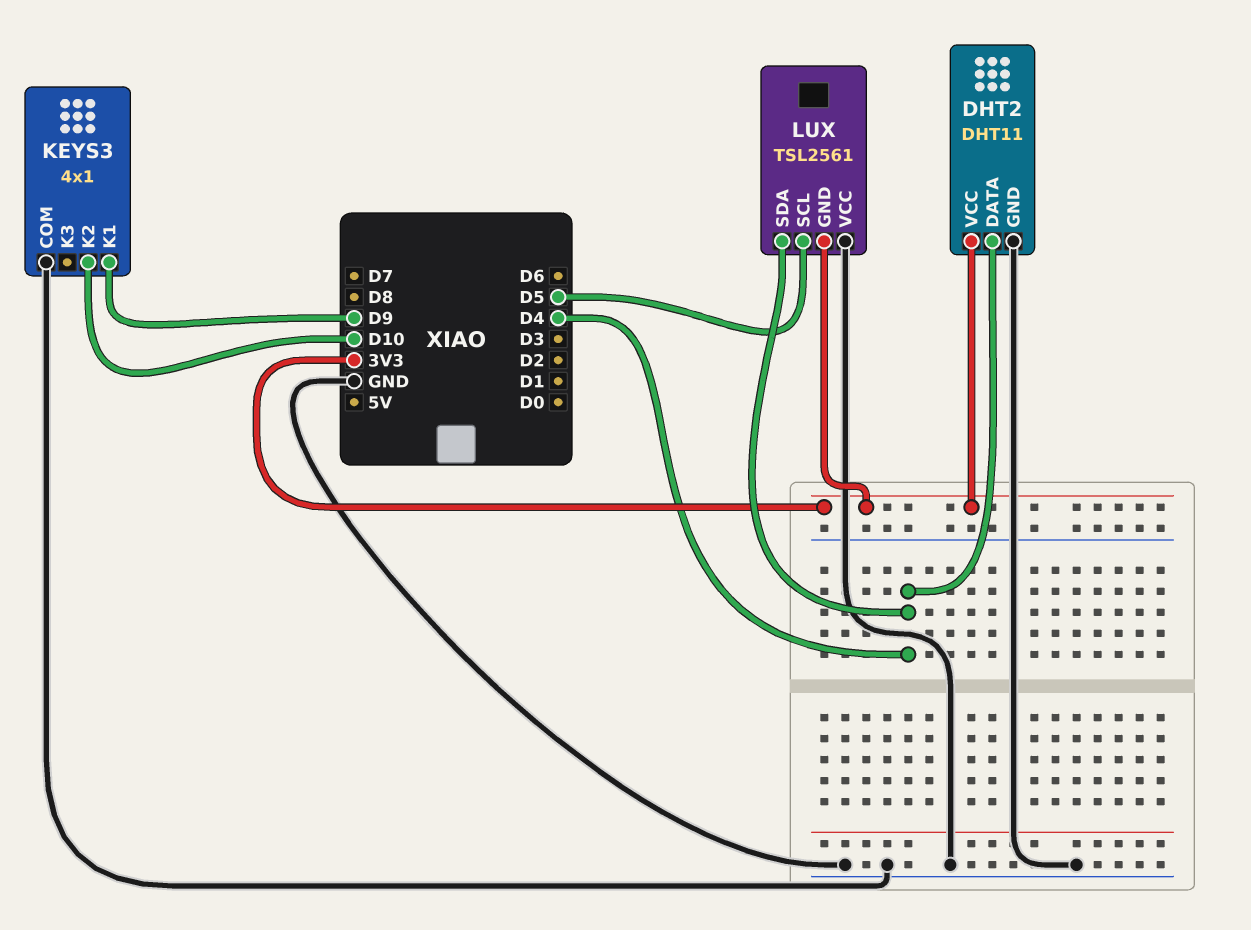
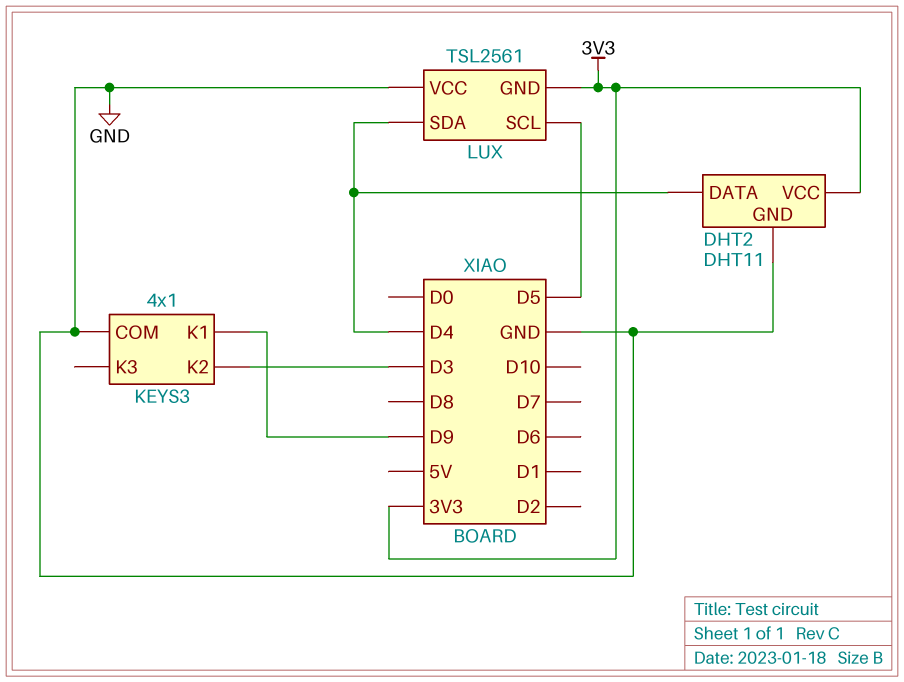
KEYS3 pin K2: D10 -> D3

